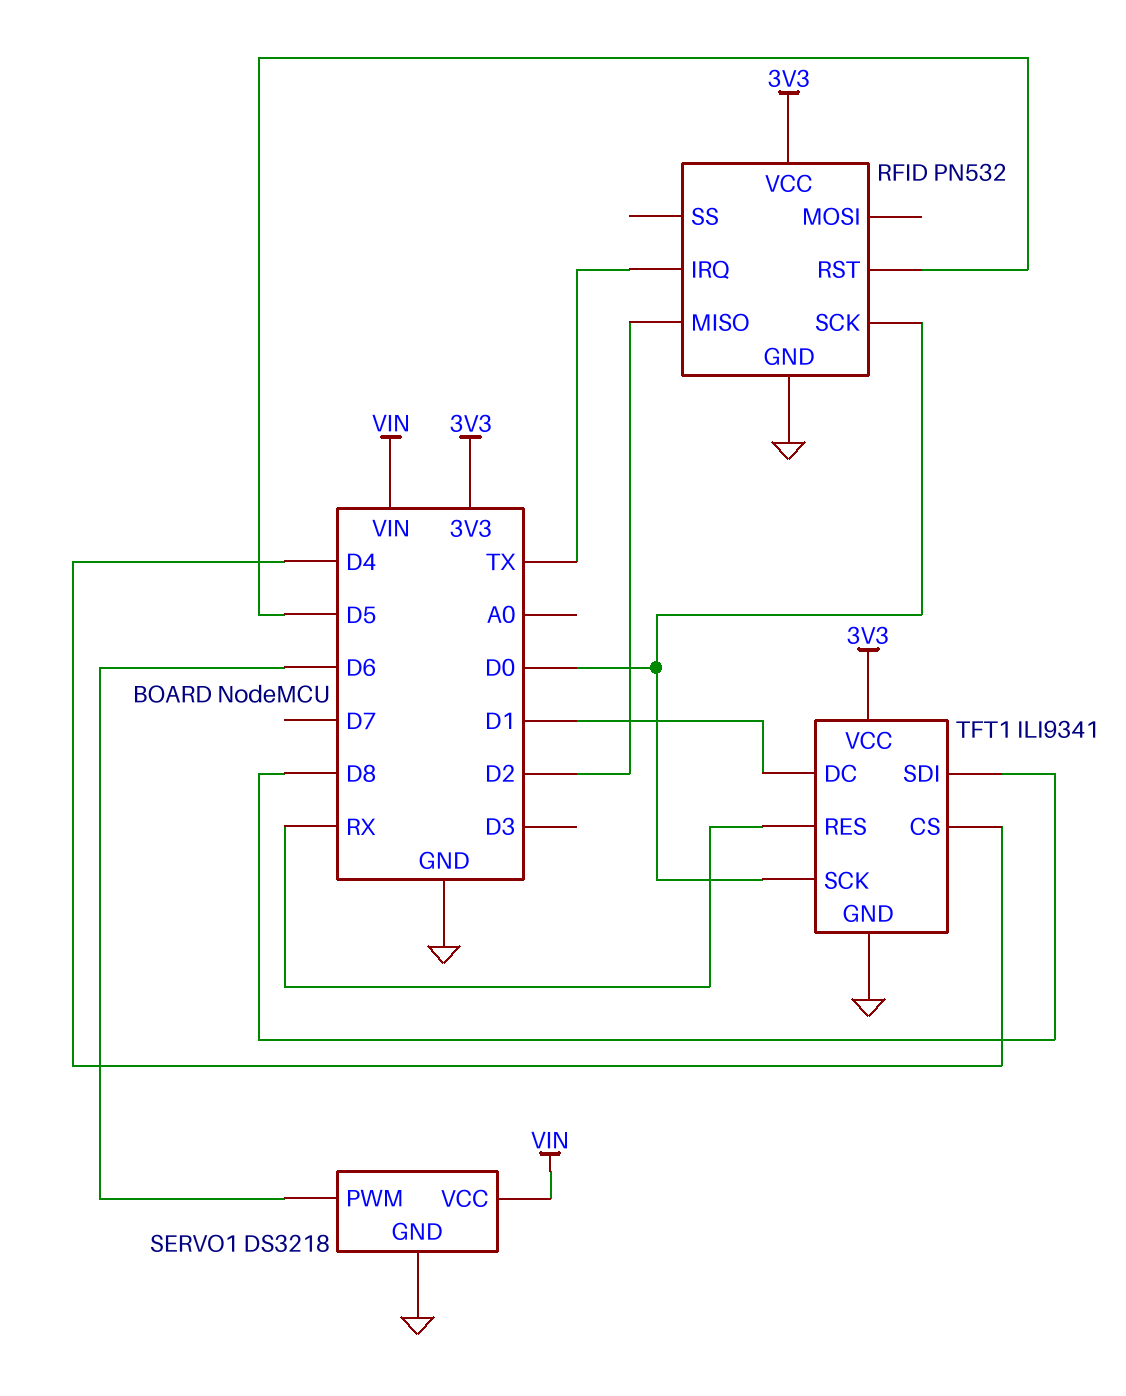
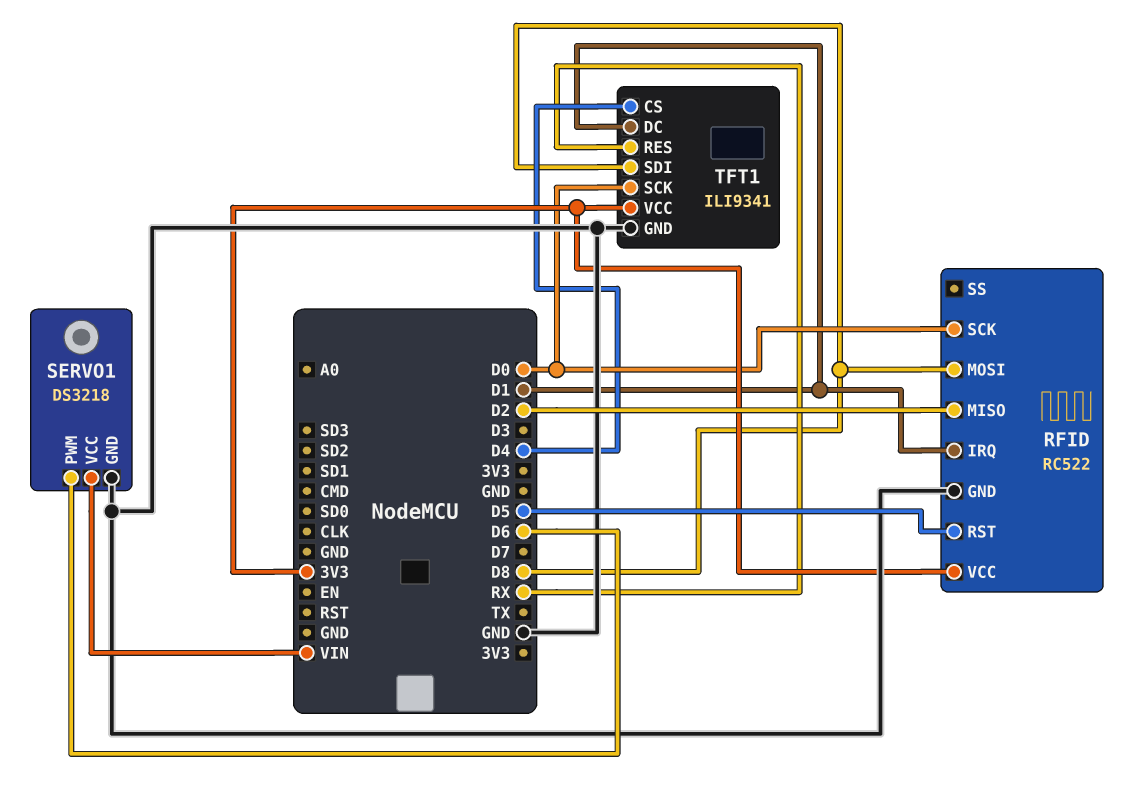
RFID: PN532 -> RC522
RFID pin IRQ: TX -> D1
RFID pin MOSI: none -> D8

